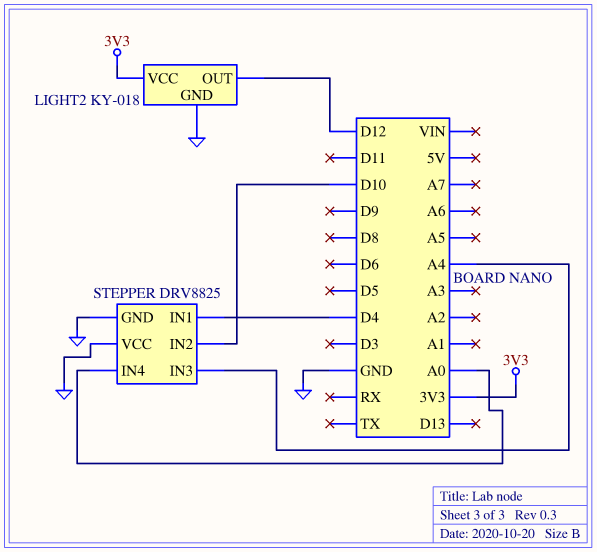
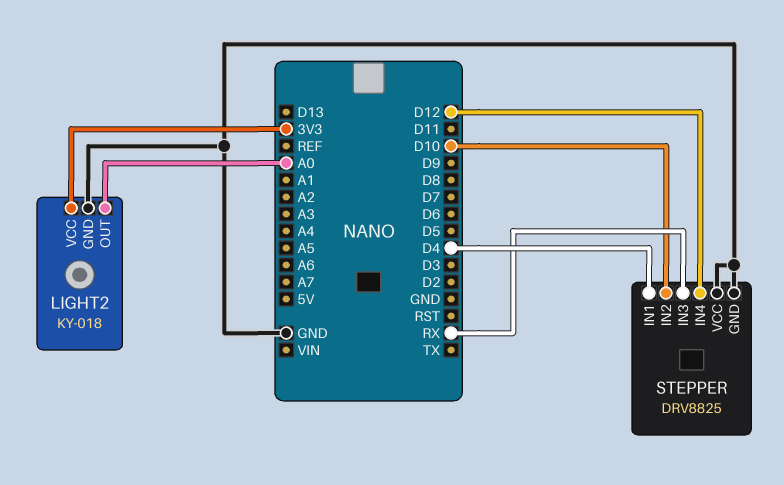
LIGHT2 pin OUT: D12 -> A0
STEPPER pin IN3: A4 -> RX
STEPPER pin IN4: A0 -> D12

